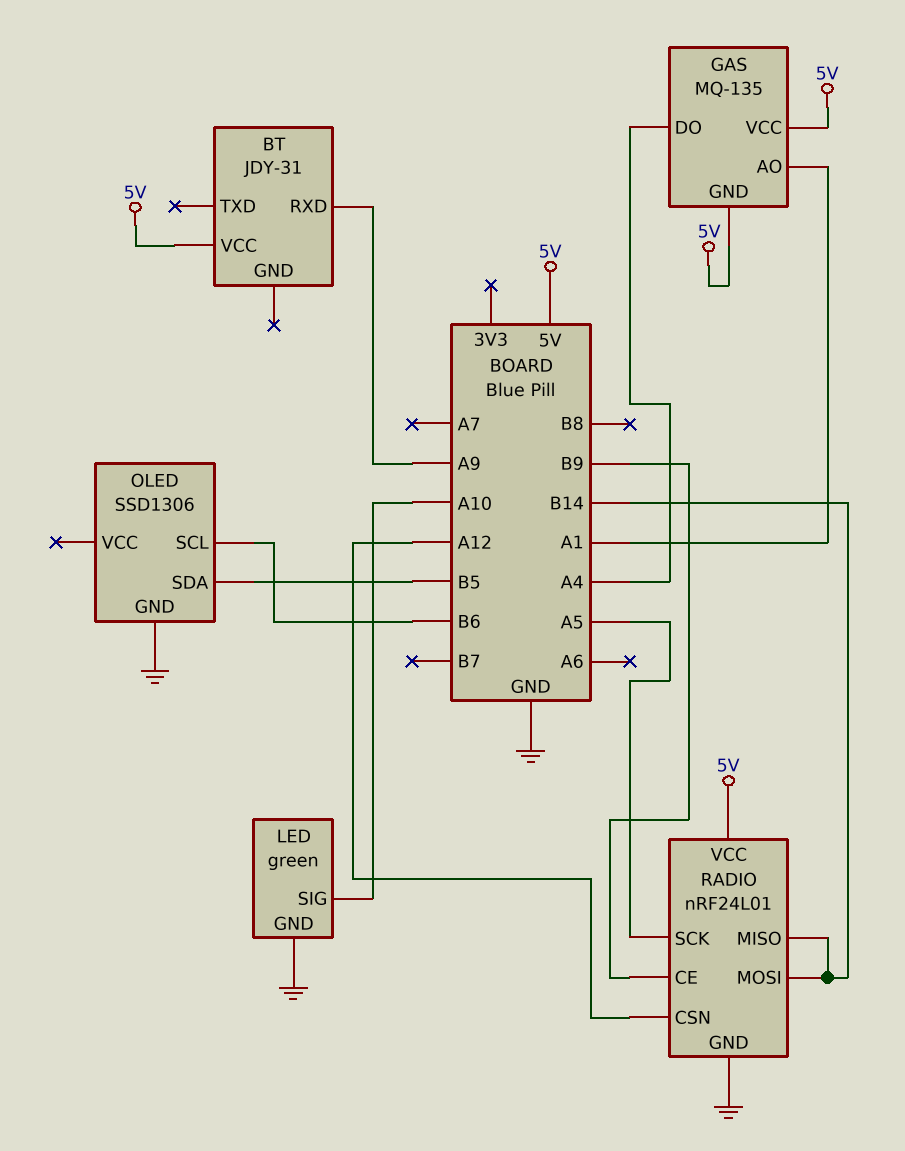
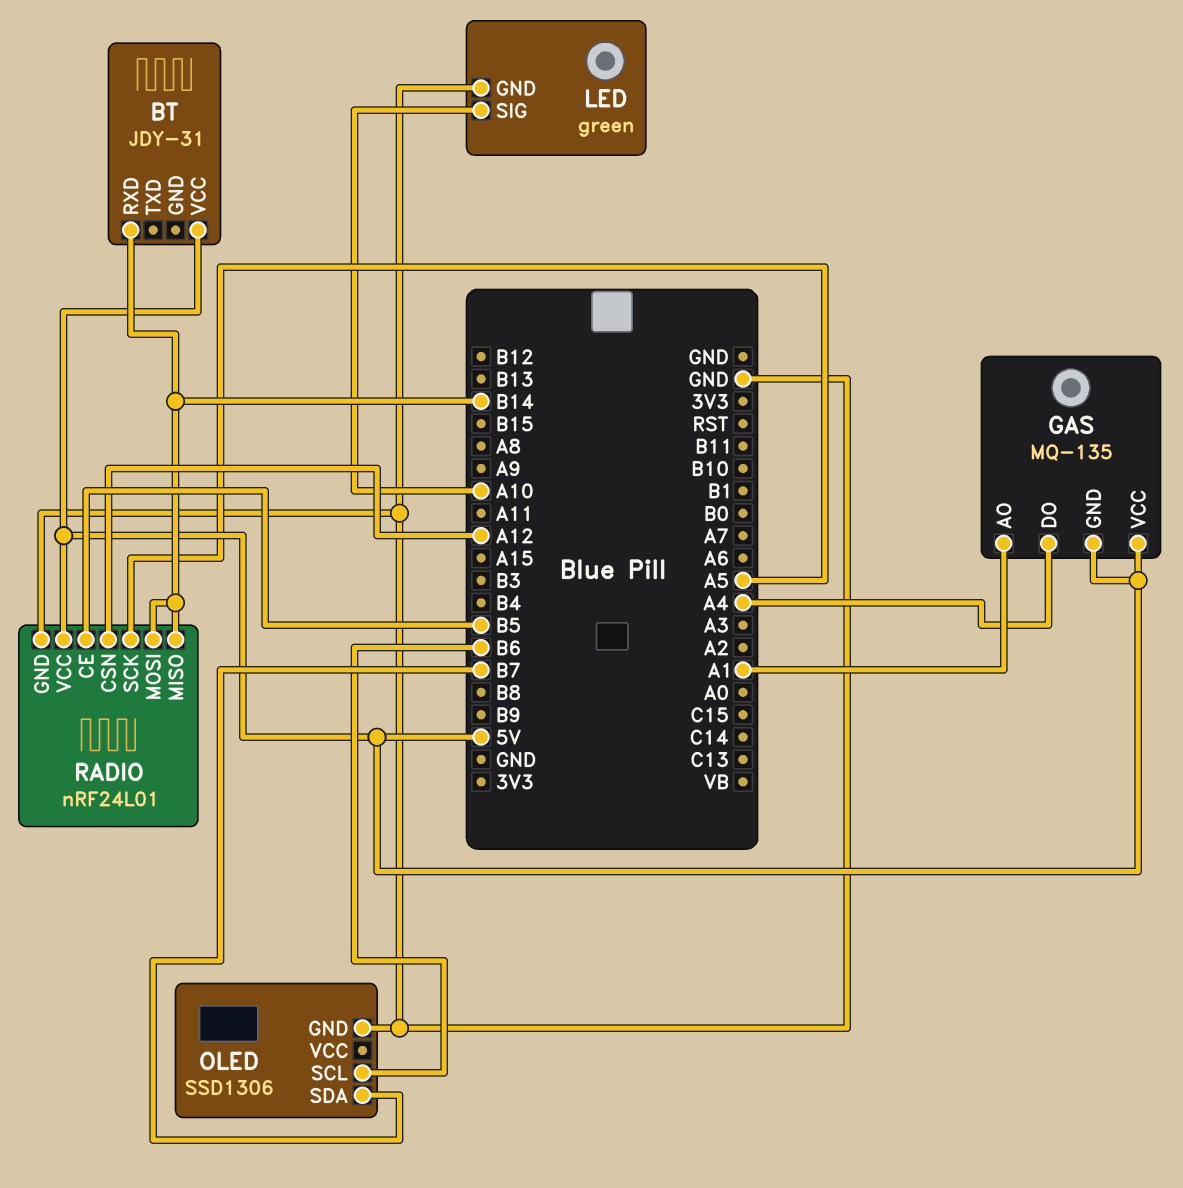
BT pin RXD: A9 -> B14
OLED pin SDA: B5 -> B7
RADIO pin CE: B9 -> B5

